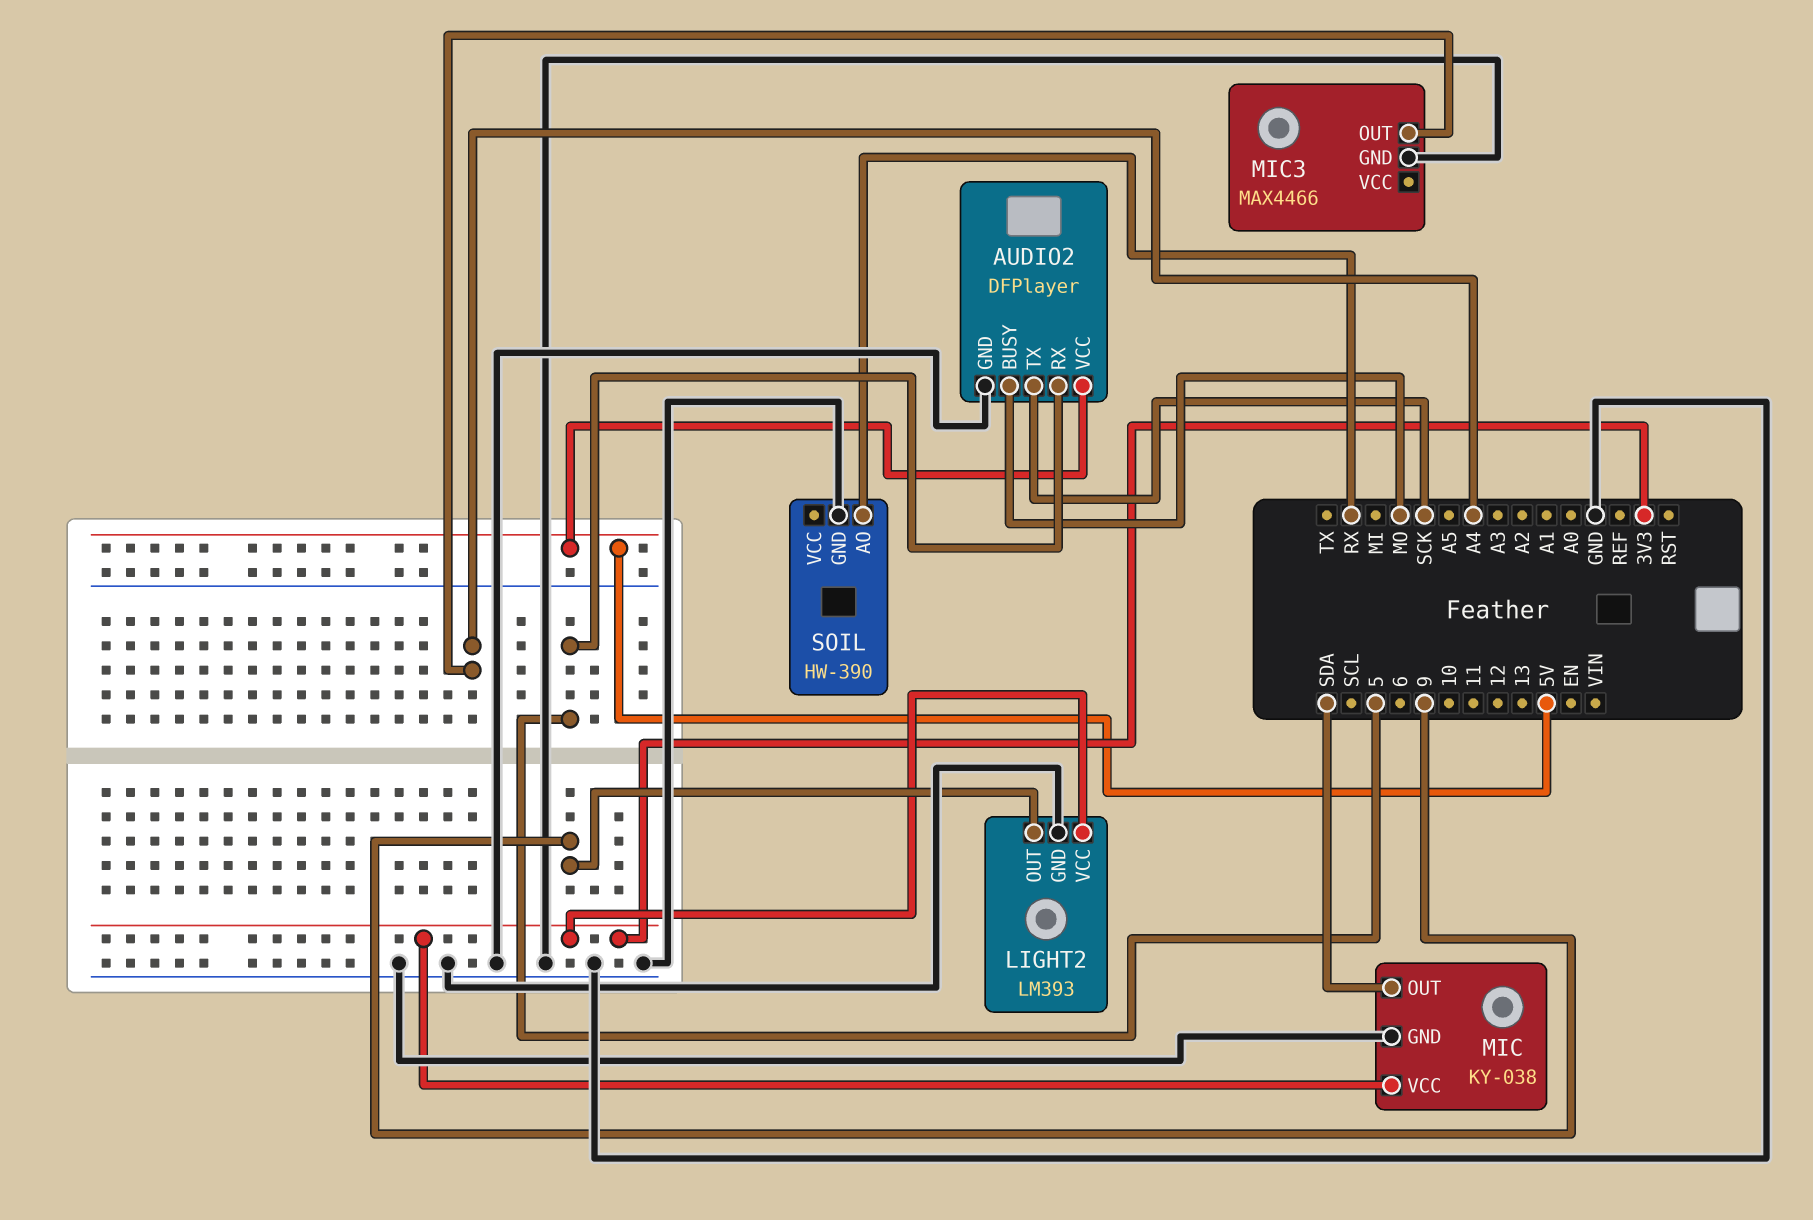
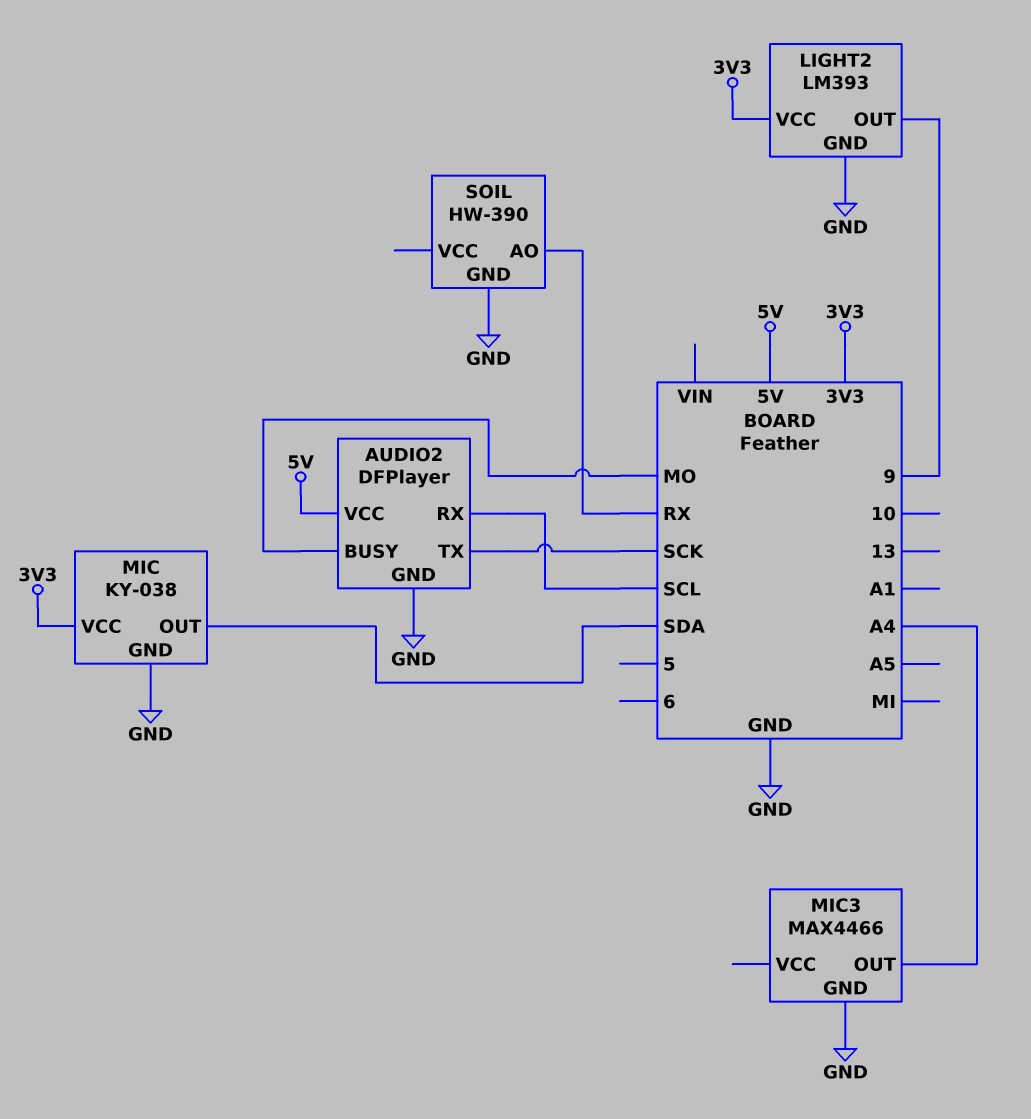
AUDIO2 pin RX: 5 -> SCL

